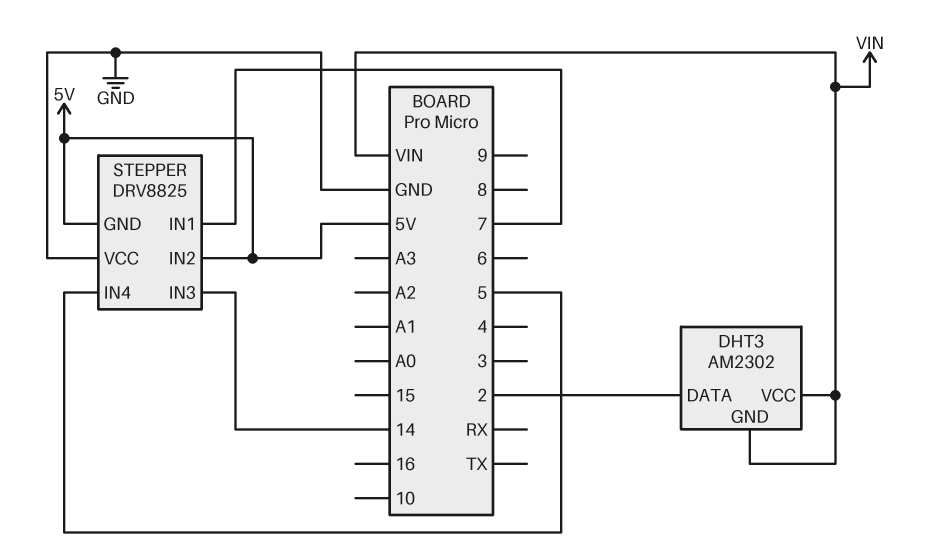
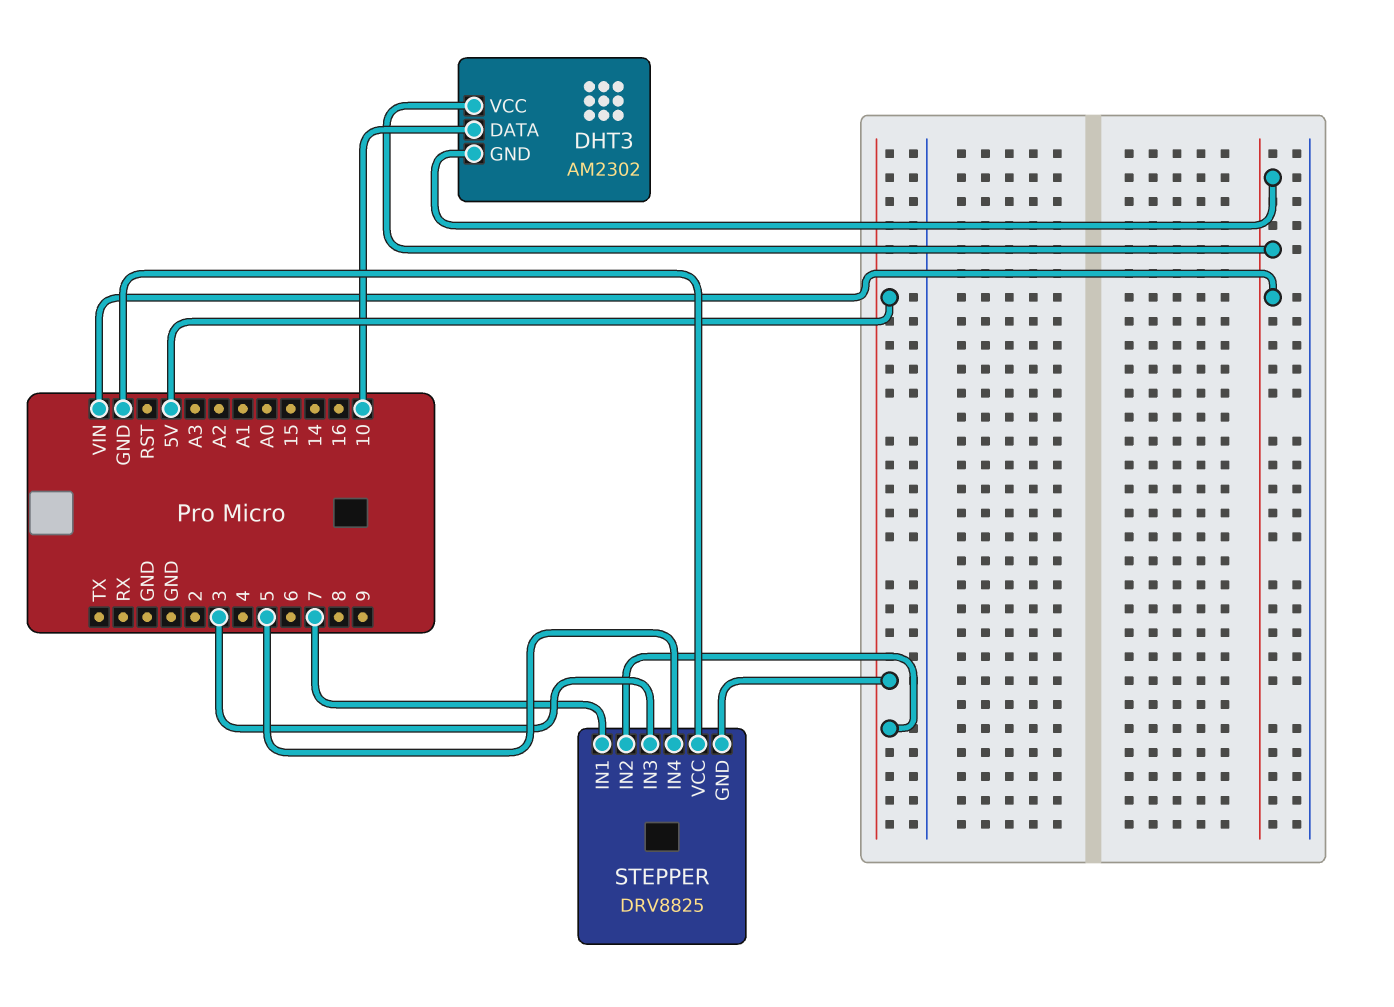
DHT3 pin DATA: 2 -> 10
STEPPER pin IN3: 14 -> 3

